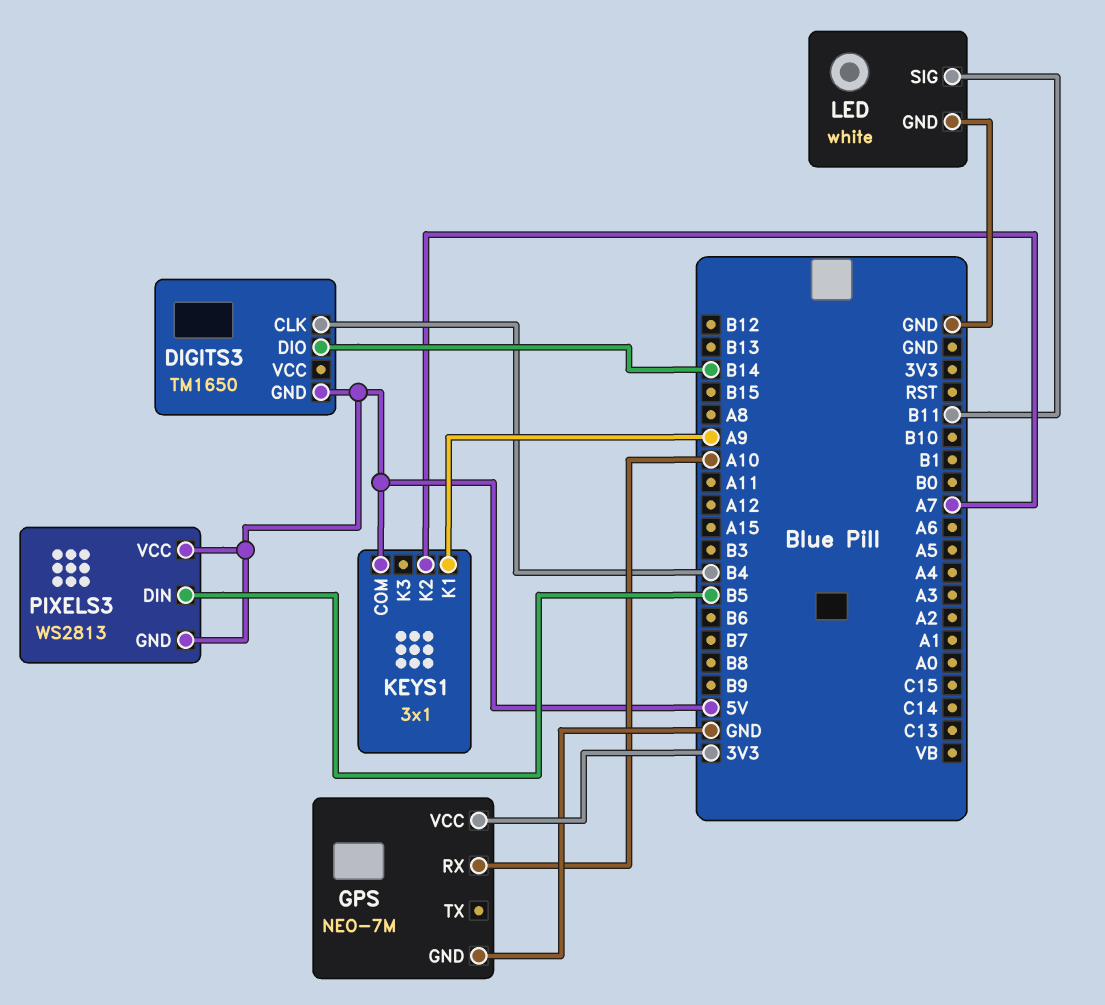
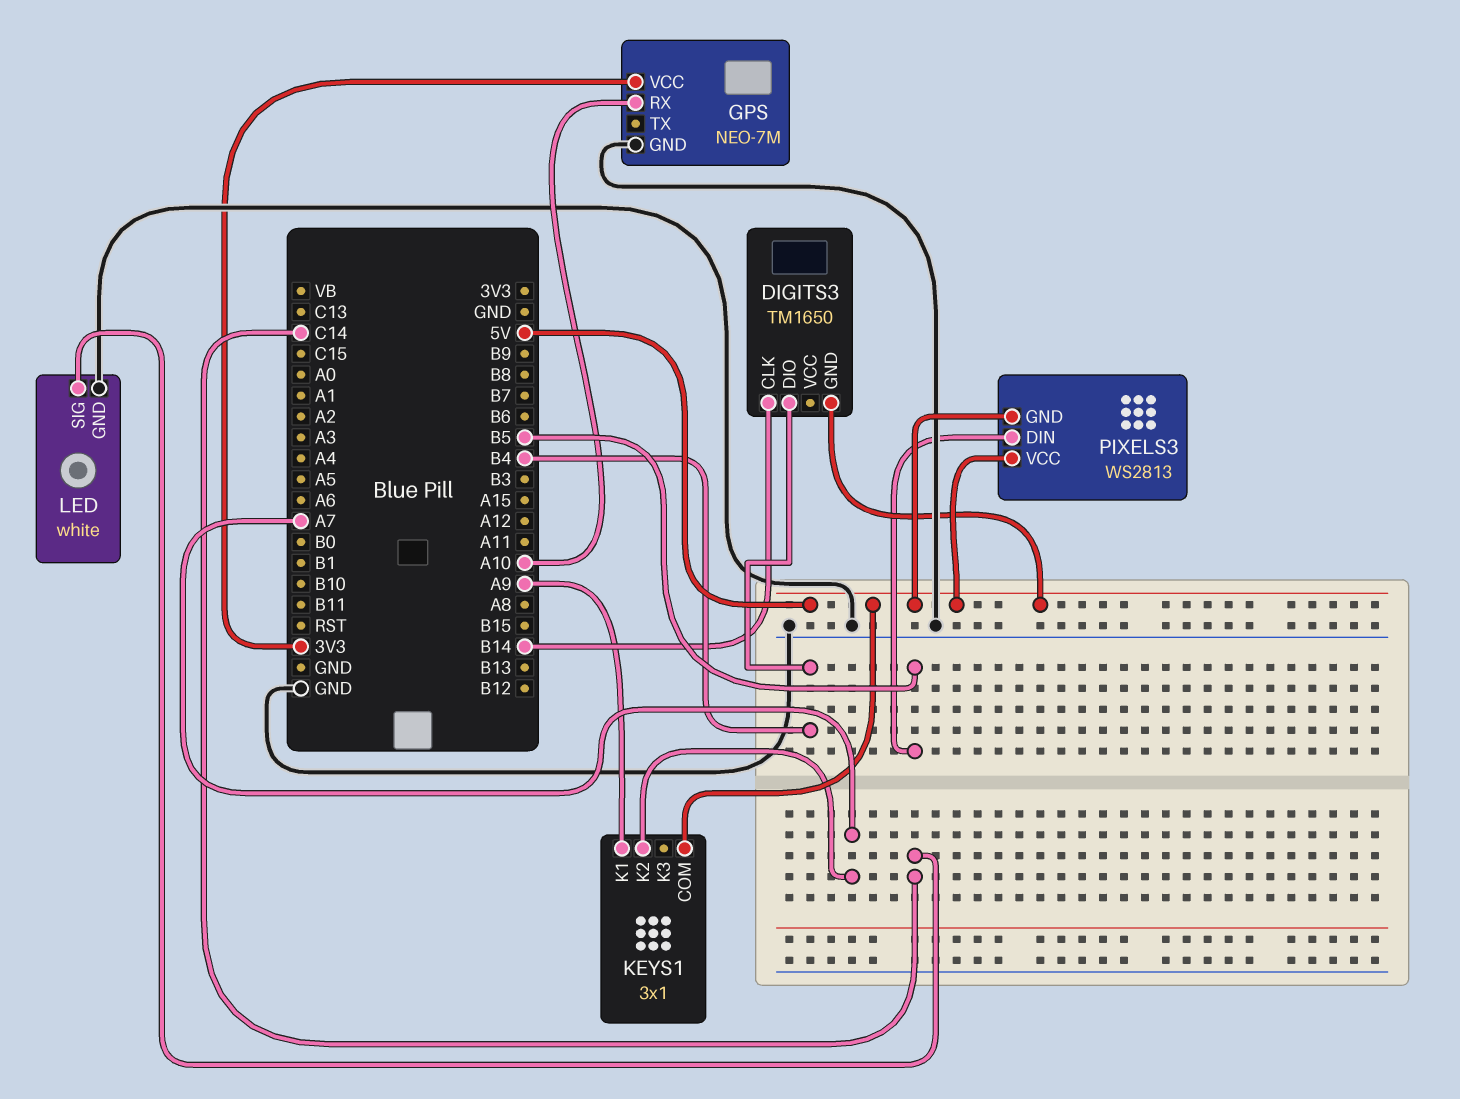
DIGITS3 pin CLK: B4 -> B14
DIGITS3 pin DIO: B14 -> B4
LED pin SIG: B11 -> C14

